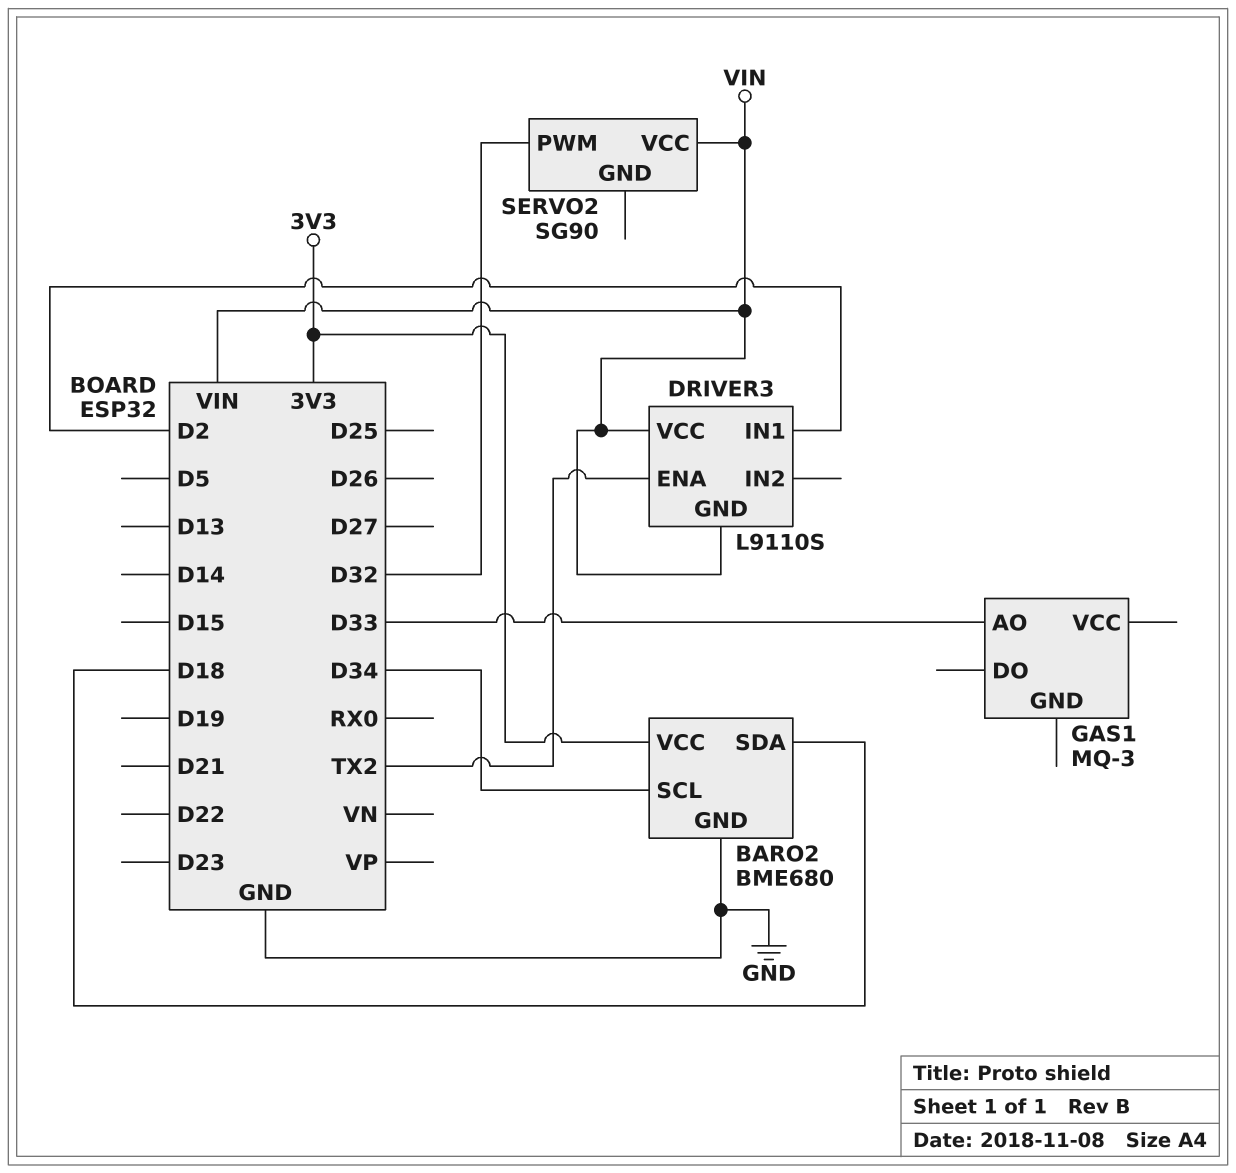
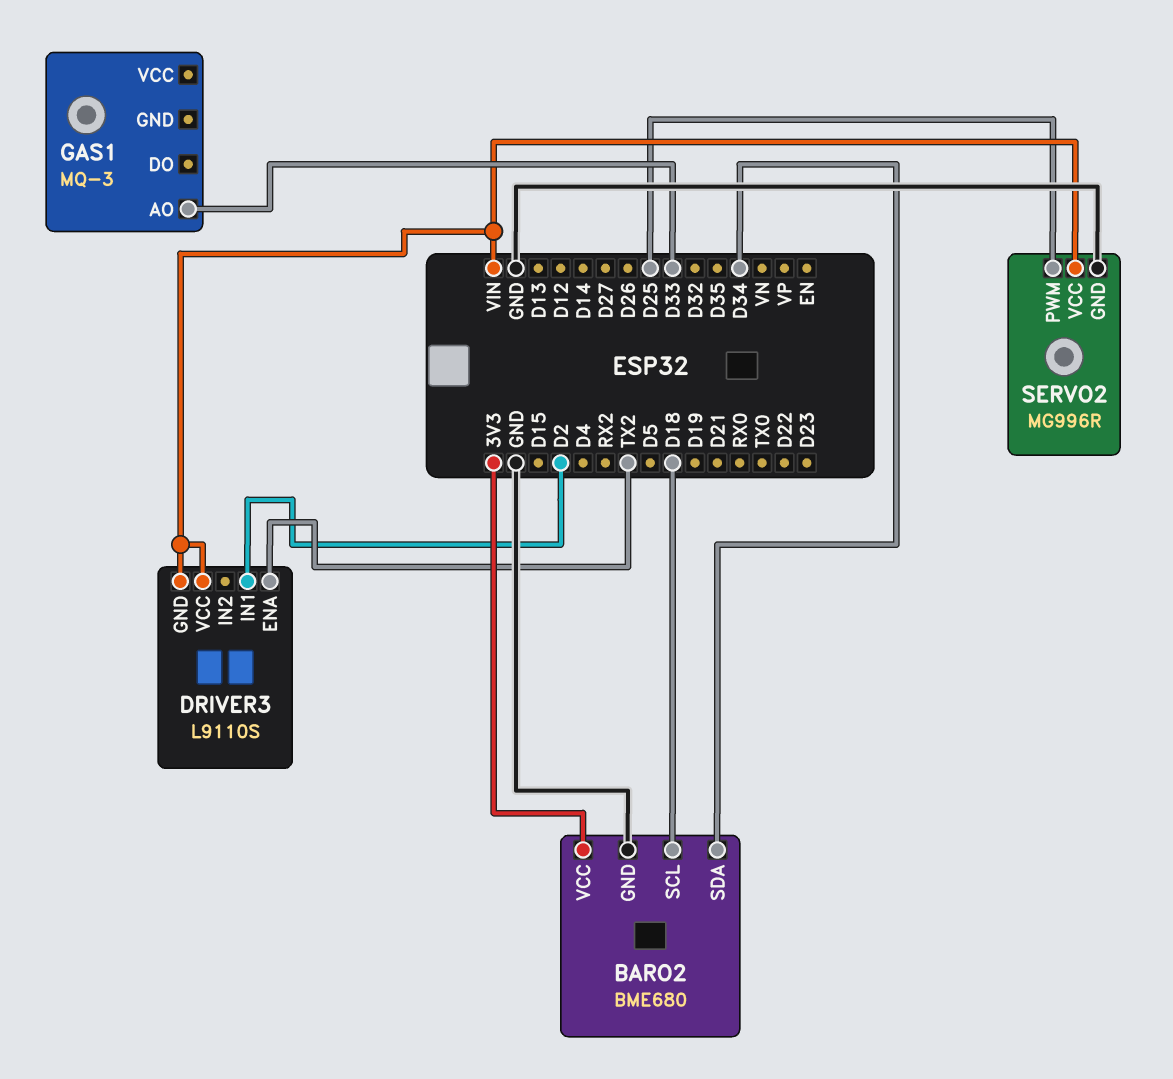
BARO2 pin SCL: D34 -> D18
BARO2 pin SDA: D18 -> D34
SERVO2: SG90 -> MG996R
SERVO2 pin GND: none -> GND
SERVO2 pin PWM: D32 -> D25

